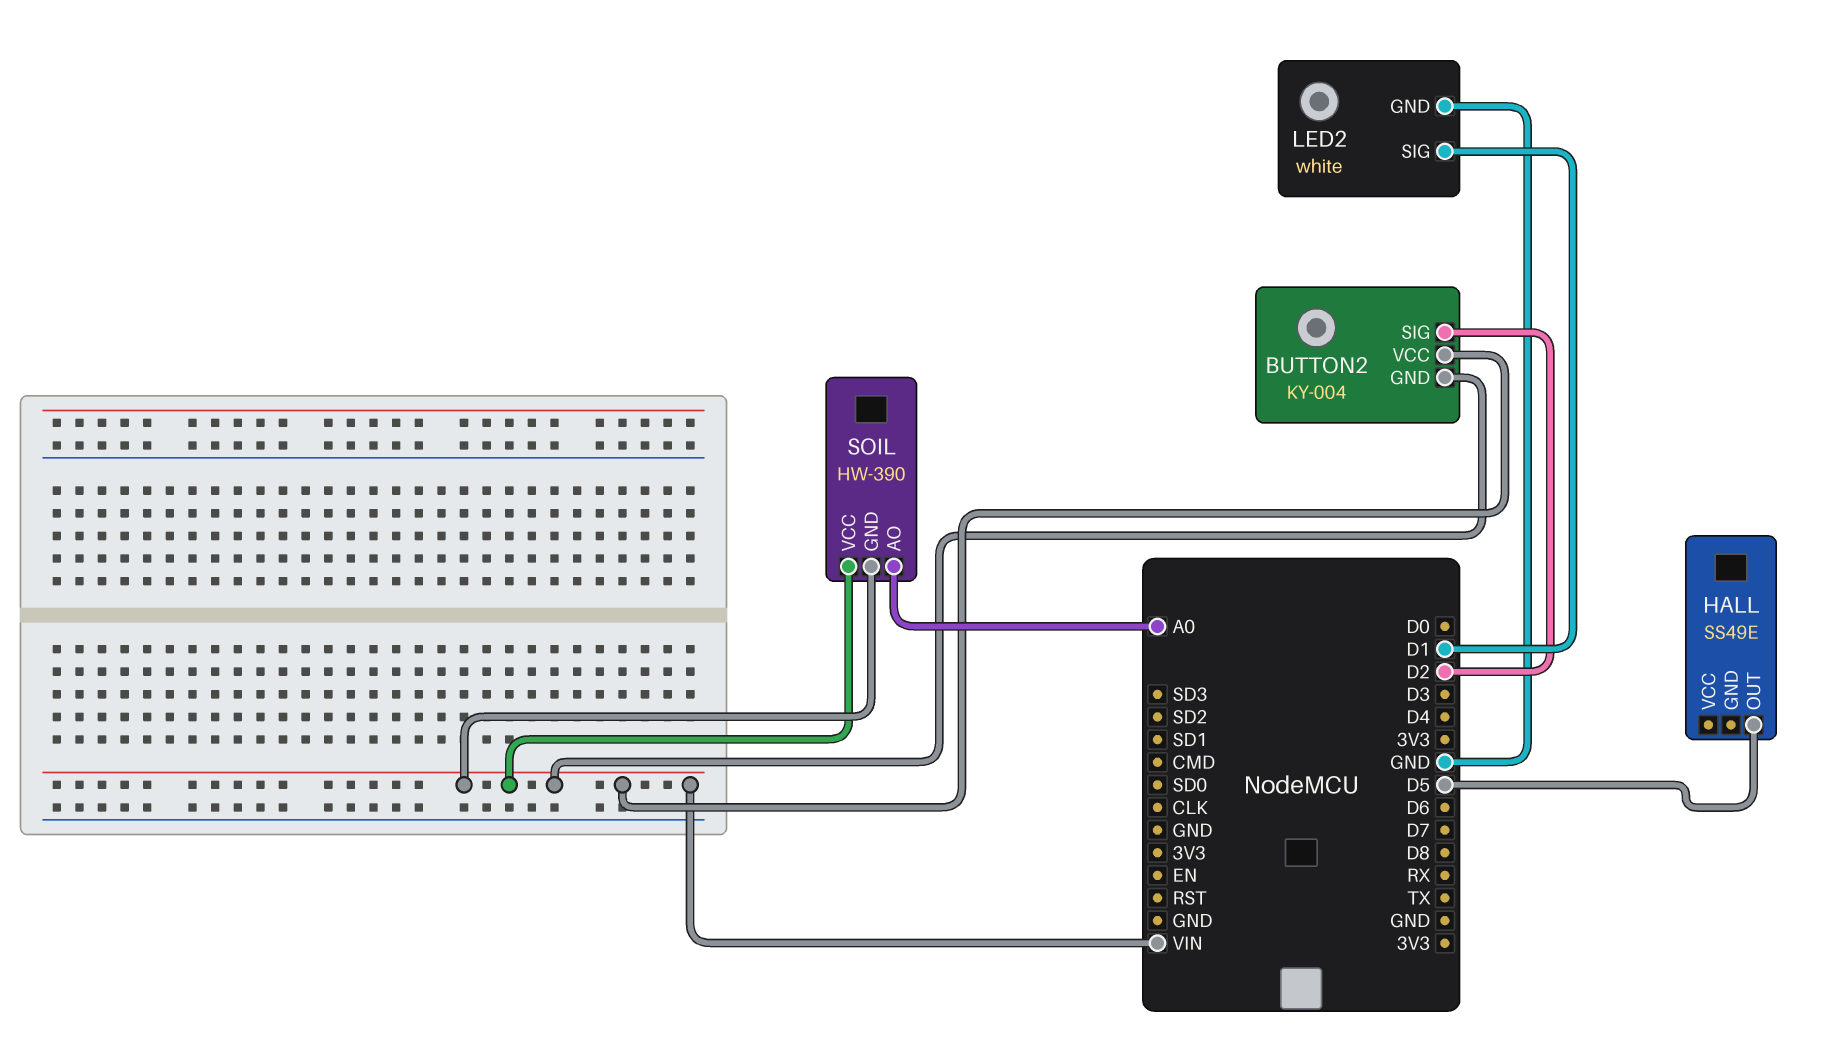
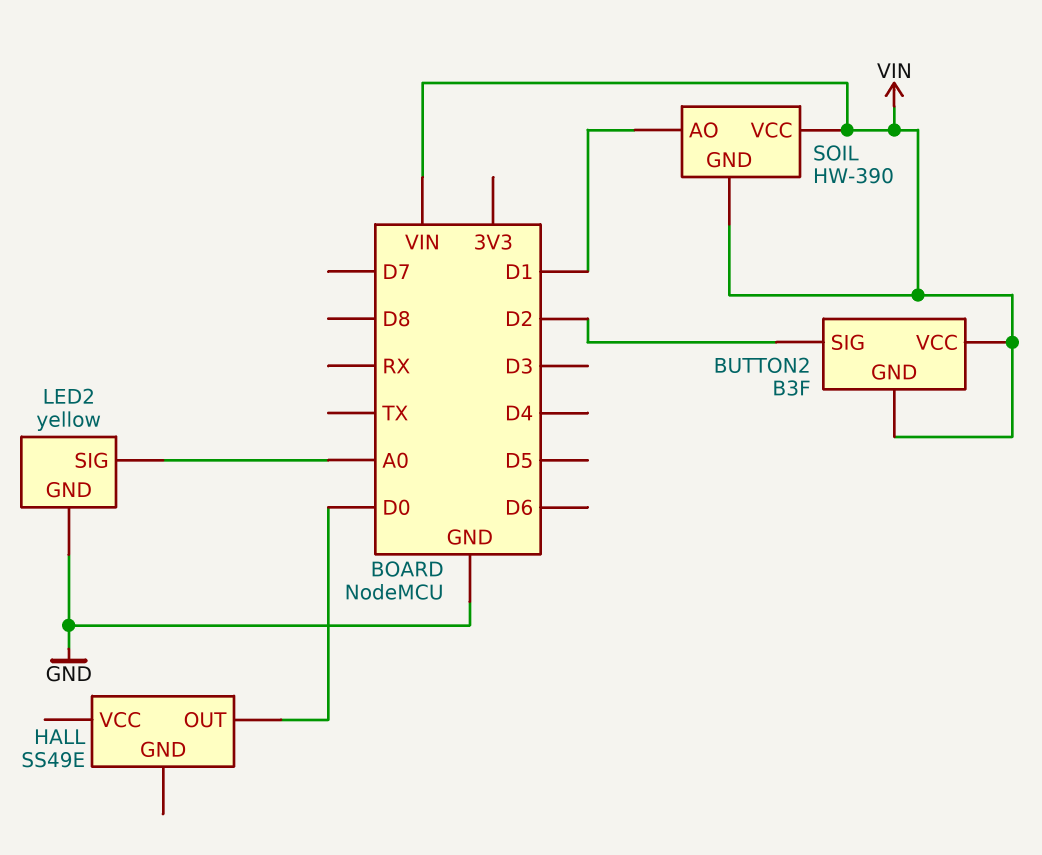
BUTTON2: KY-004 -> B3F
HALL pin OUT: D5 -> D0
LED2: white -> yellow
LED2 pin SIG: D1 -> A0
SOIL pin AO: A0 -> D1

